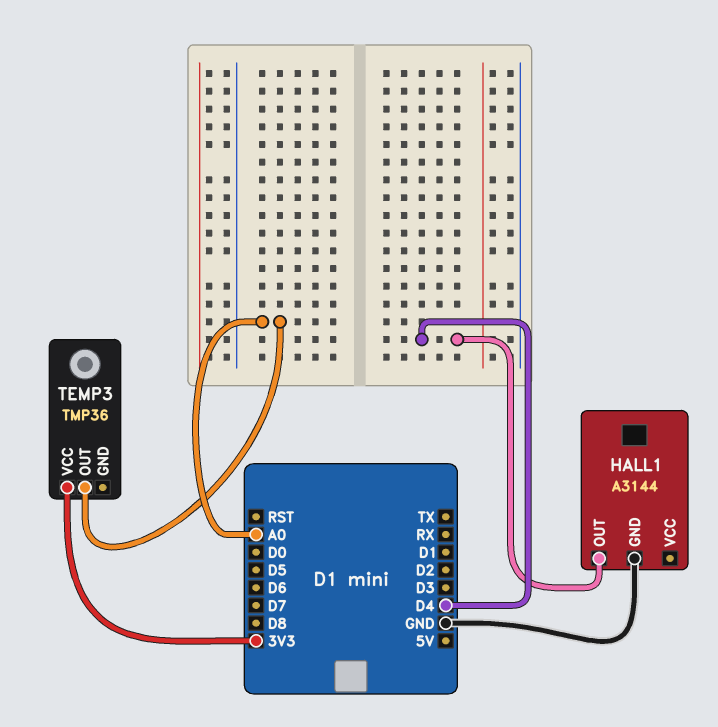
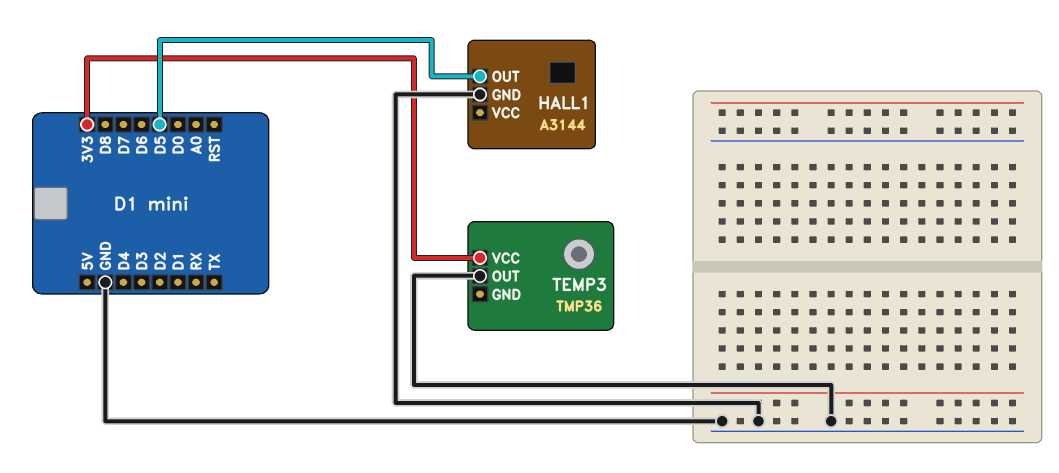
HALL1 pin OUT: D4 -> D5
TEMP3 pin OUT: A0 -> GND

